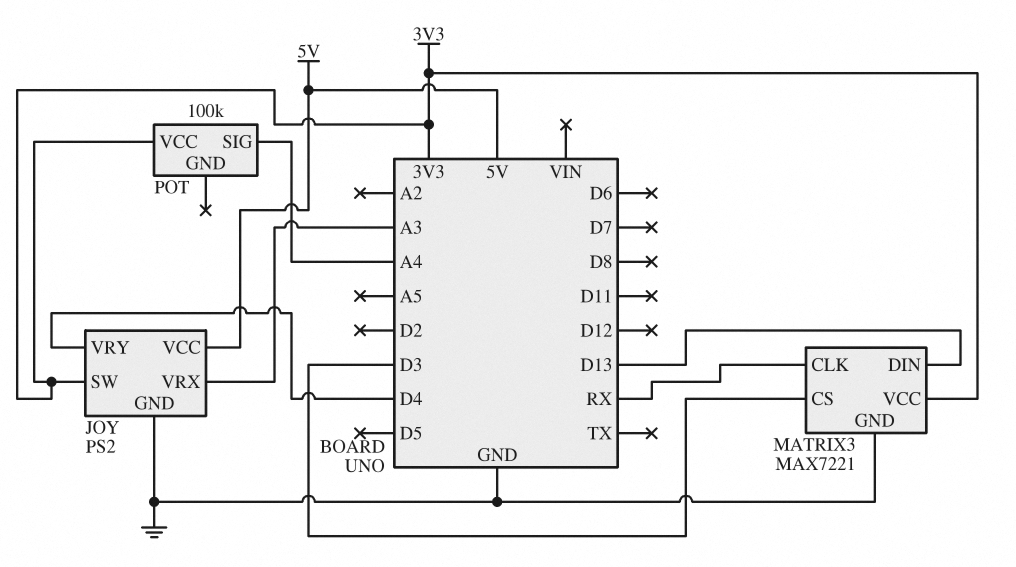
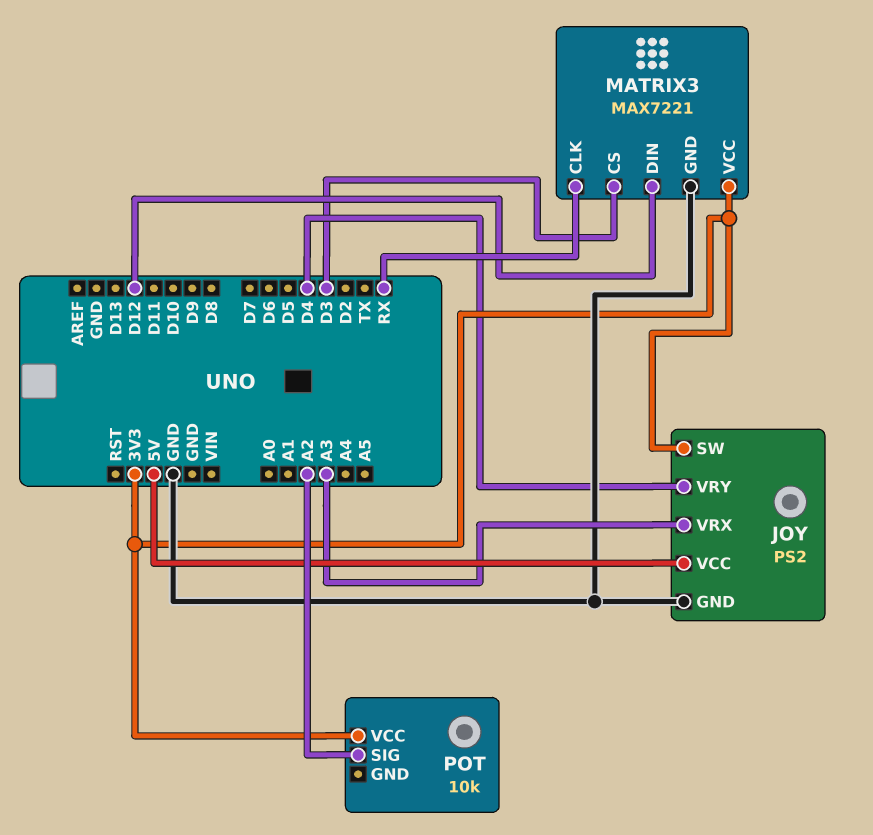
MATRIX3 pin DIN: D13 -> D12
POT: 100k -> 10k
POT pin SIG: A4 -> A2

